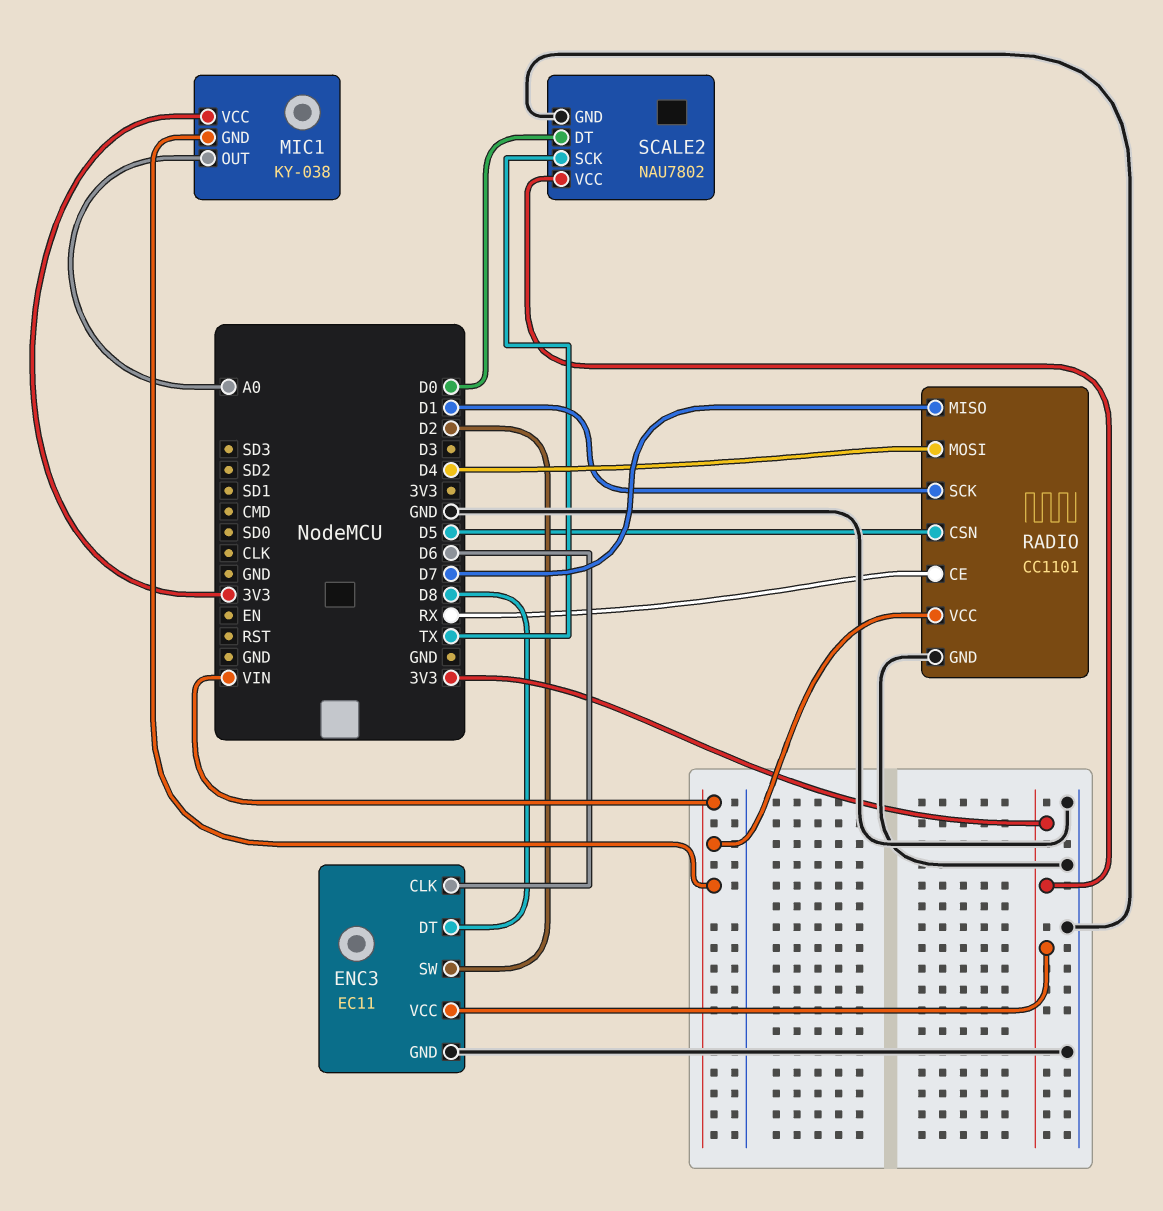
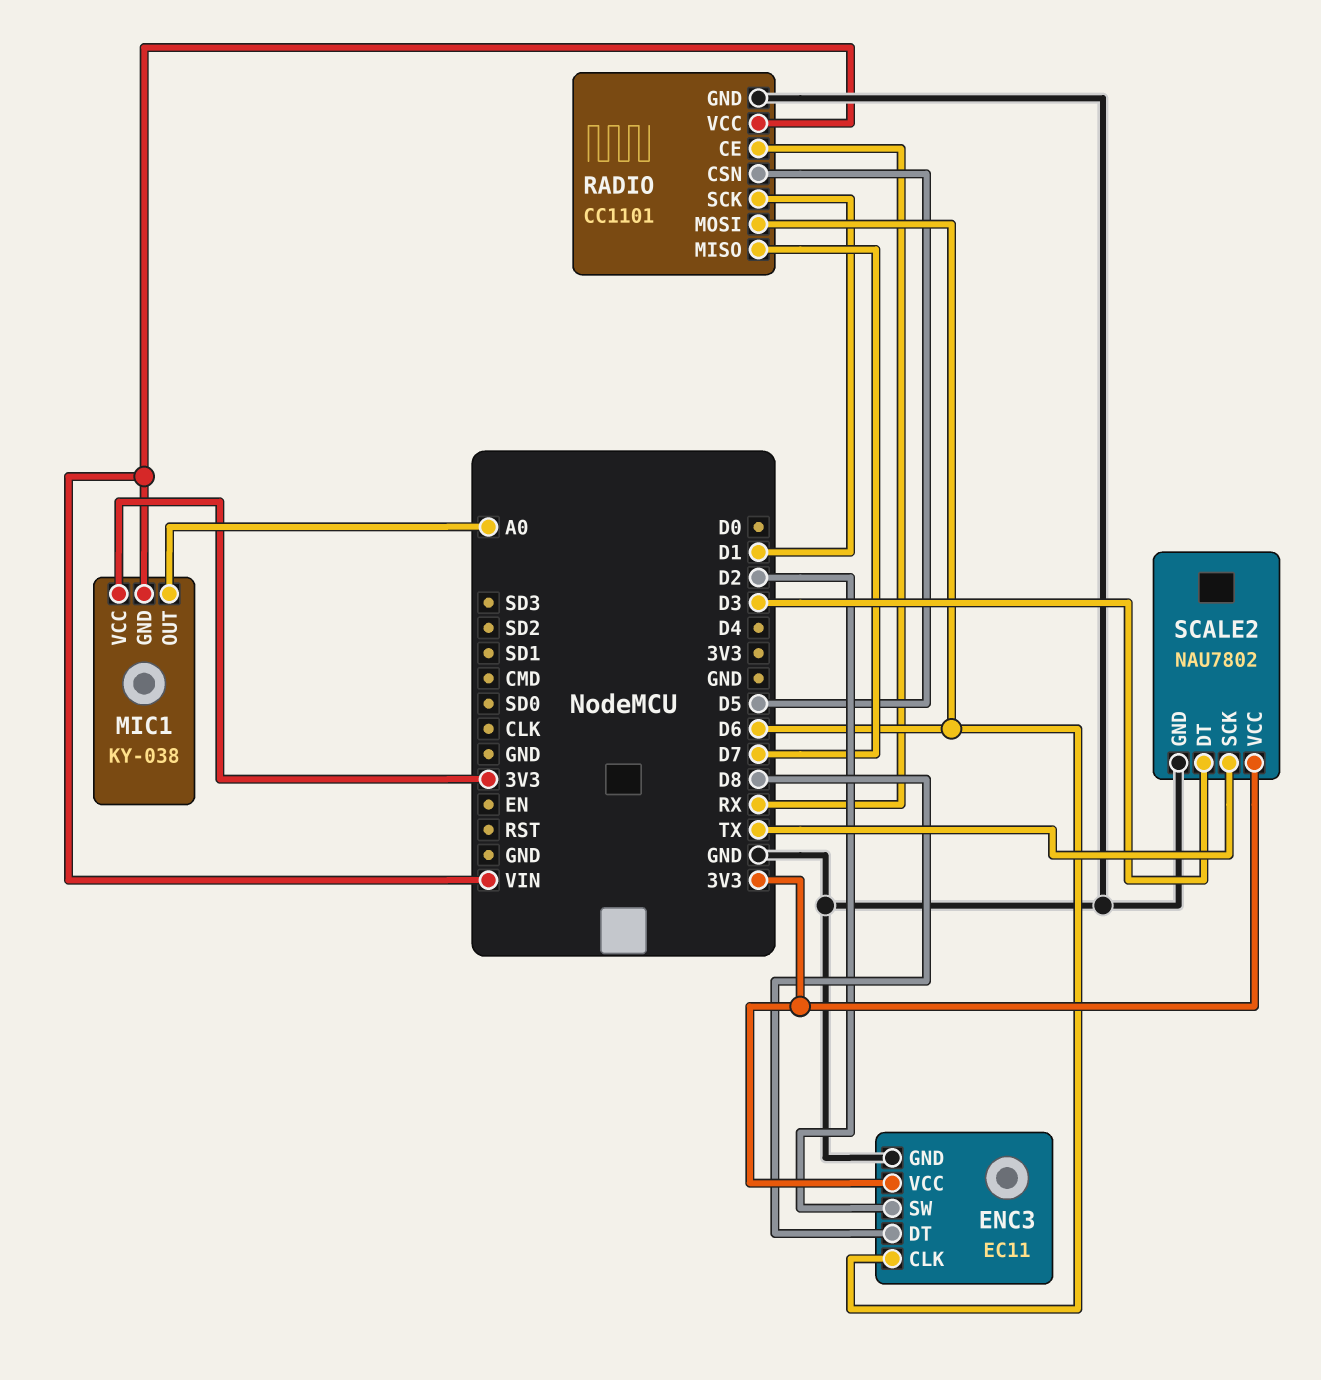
RADIO pin MOSI: D4 -> D6
SCALE2 pin DT: D0 -> D3

